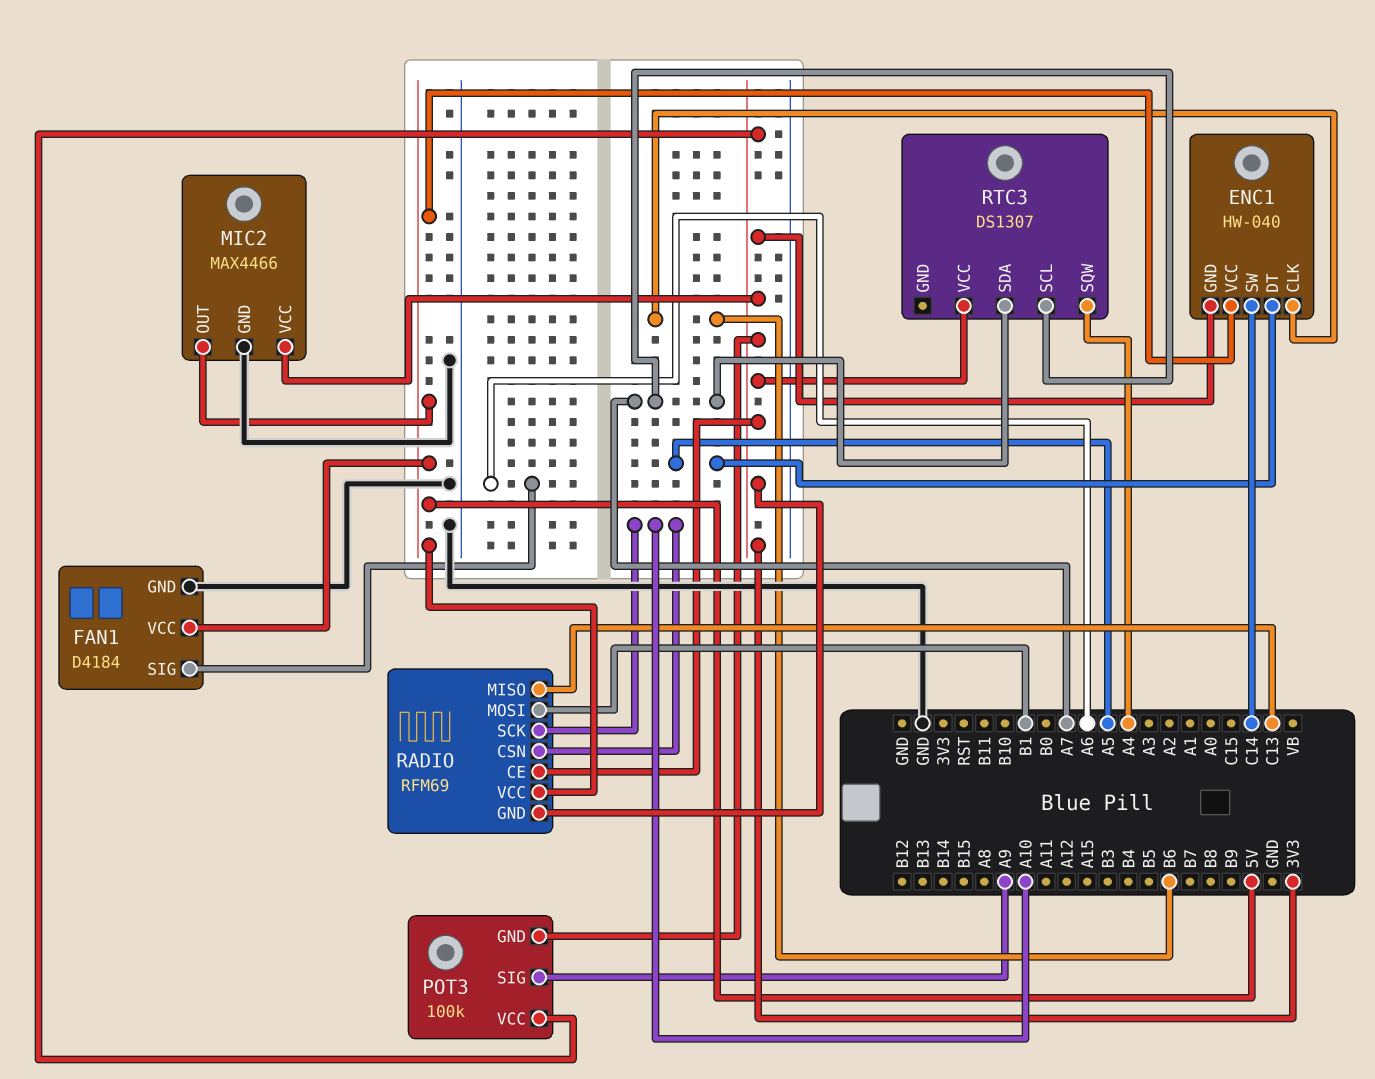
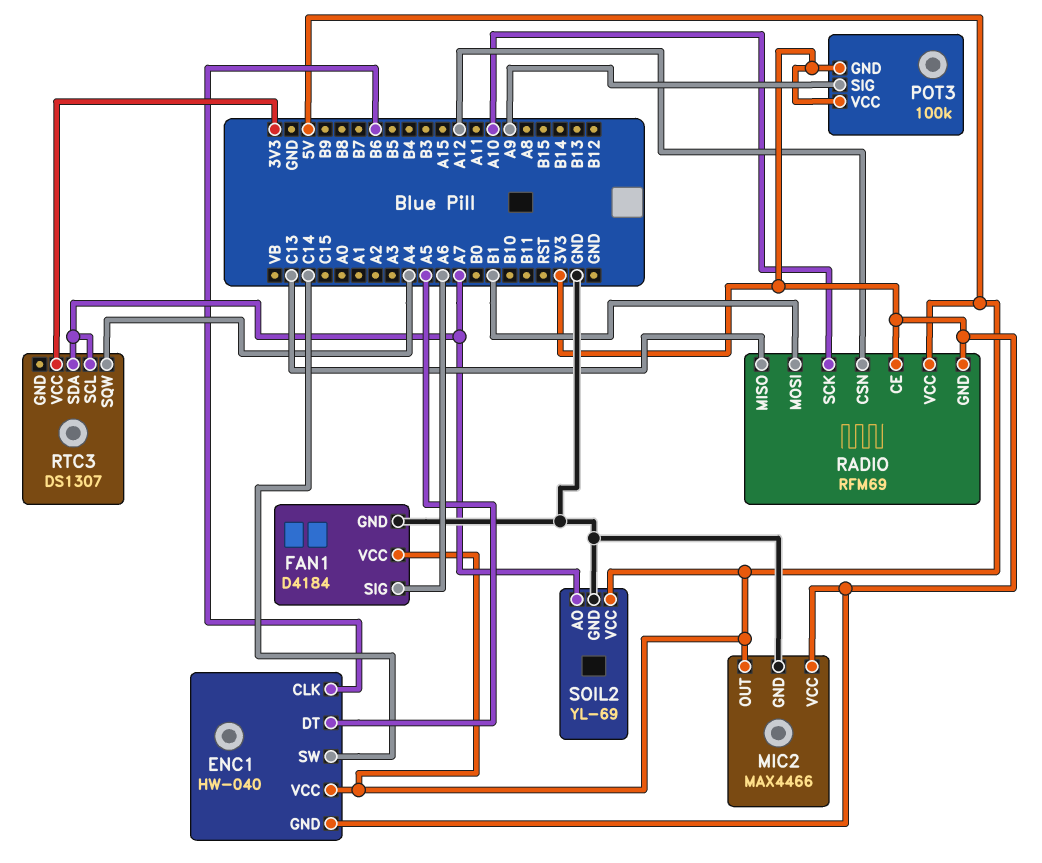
RADIO pin CSN: A10 -> A12
SOIL2: none -> YL-69
SOIL2 pin AO: none -> A7
SOIL2 pin GND: none -> GND
SOIL2 pin VCC: none -> 5V

